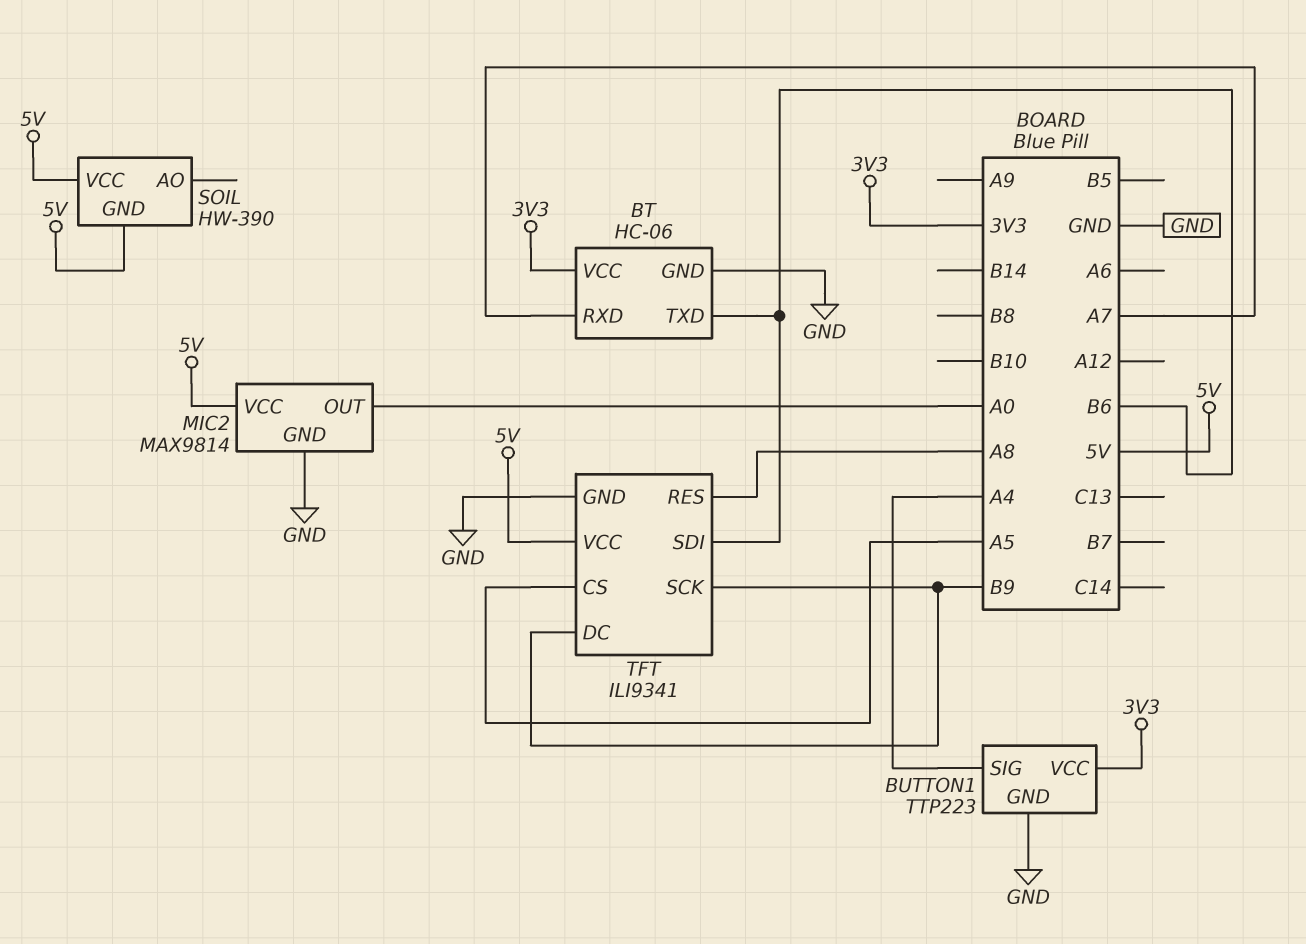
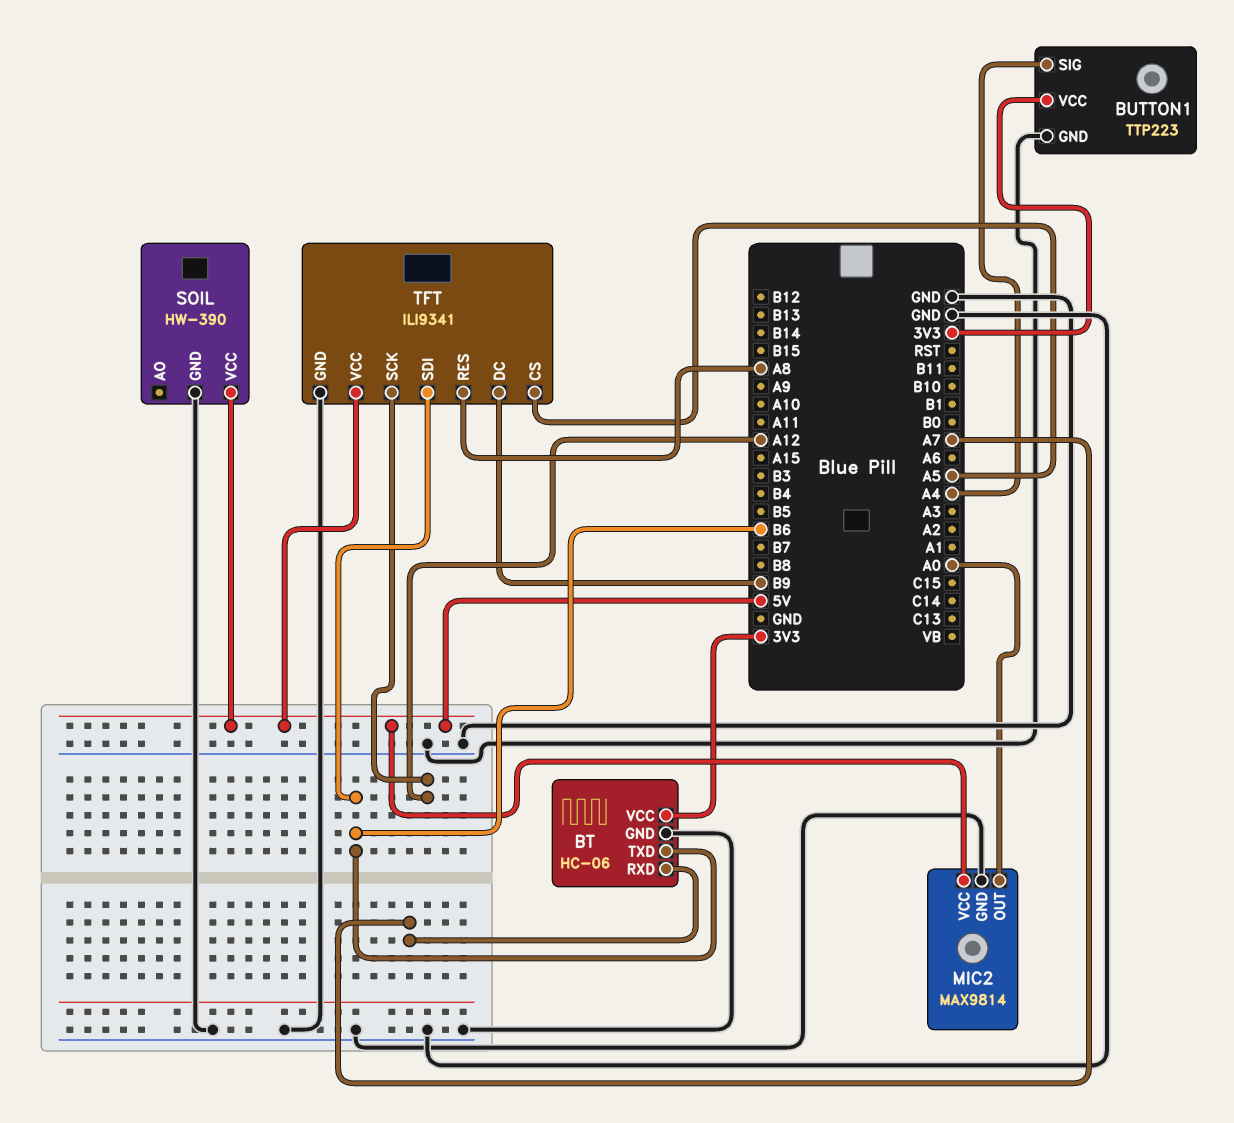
SOIL pin GND: 5V -> GND
TFT pin SCK: B9 -> A12

